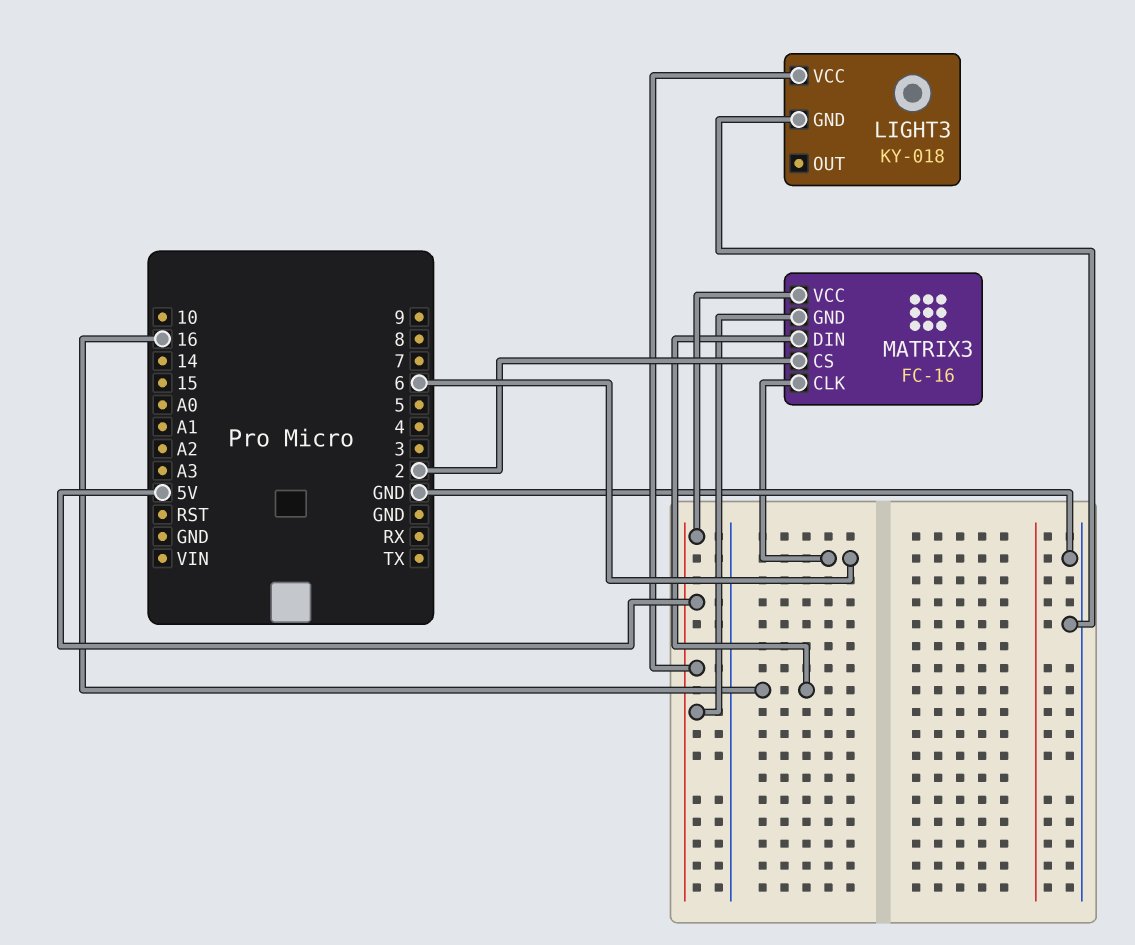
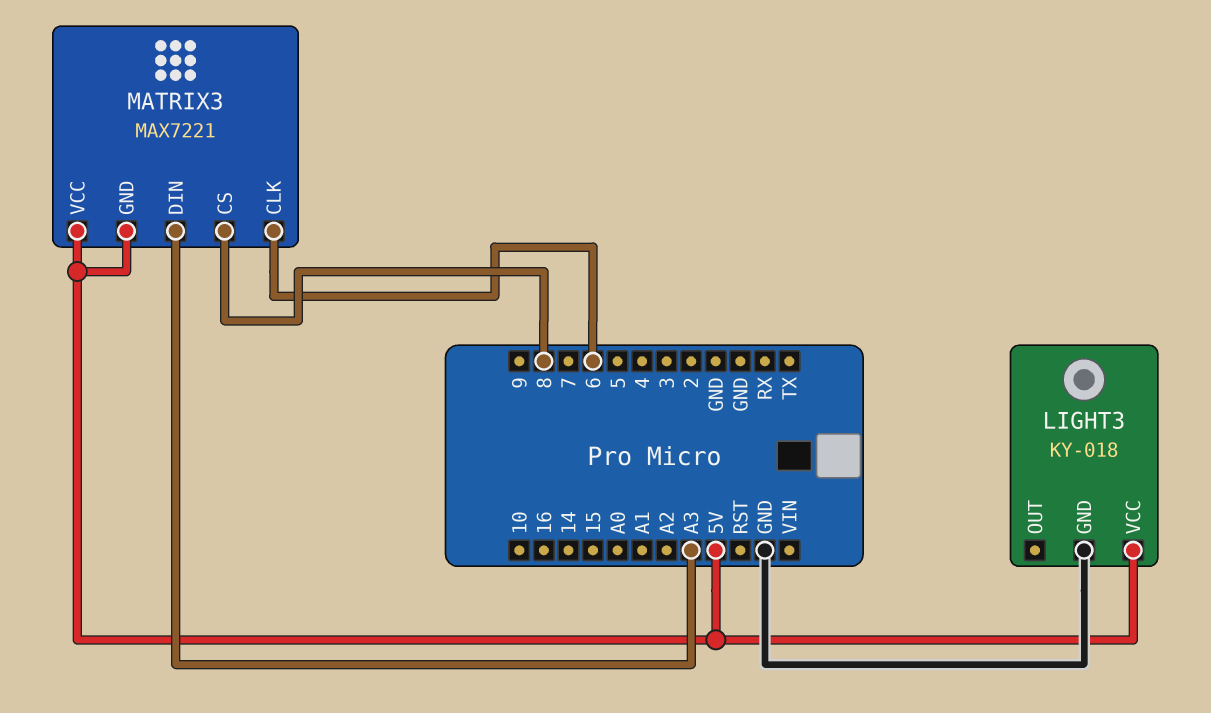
MATRIX3: FC-16 -> MAX7221
MATRIX3 pin CS: 2 -> 8
MATRIX3 pin DIN: 16 -> A3

